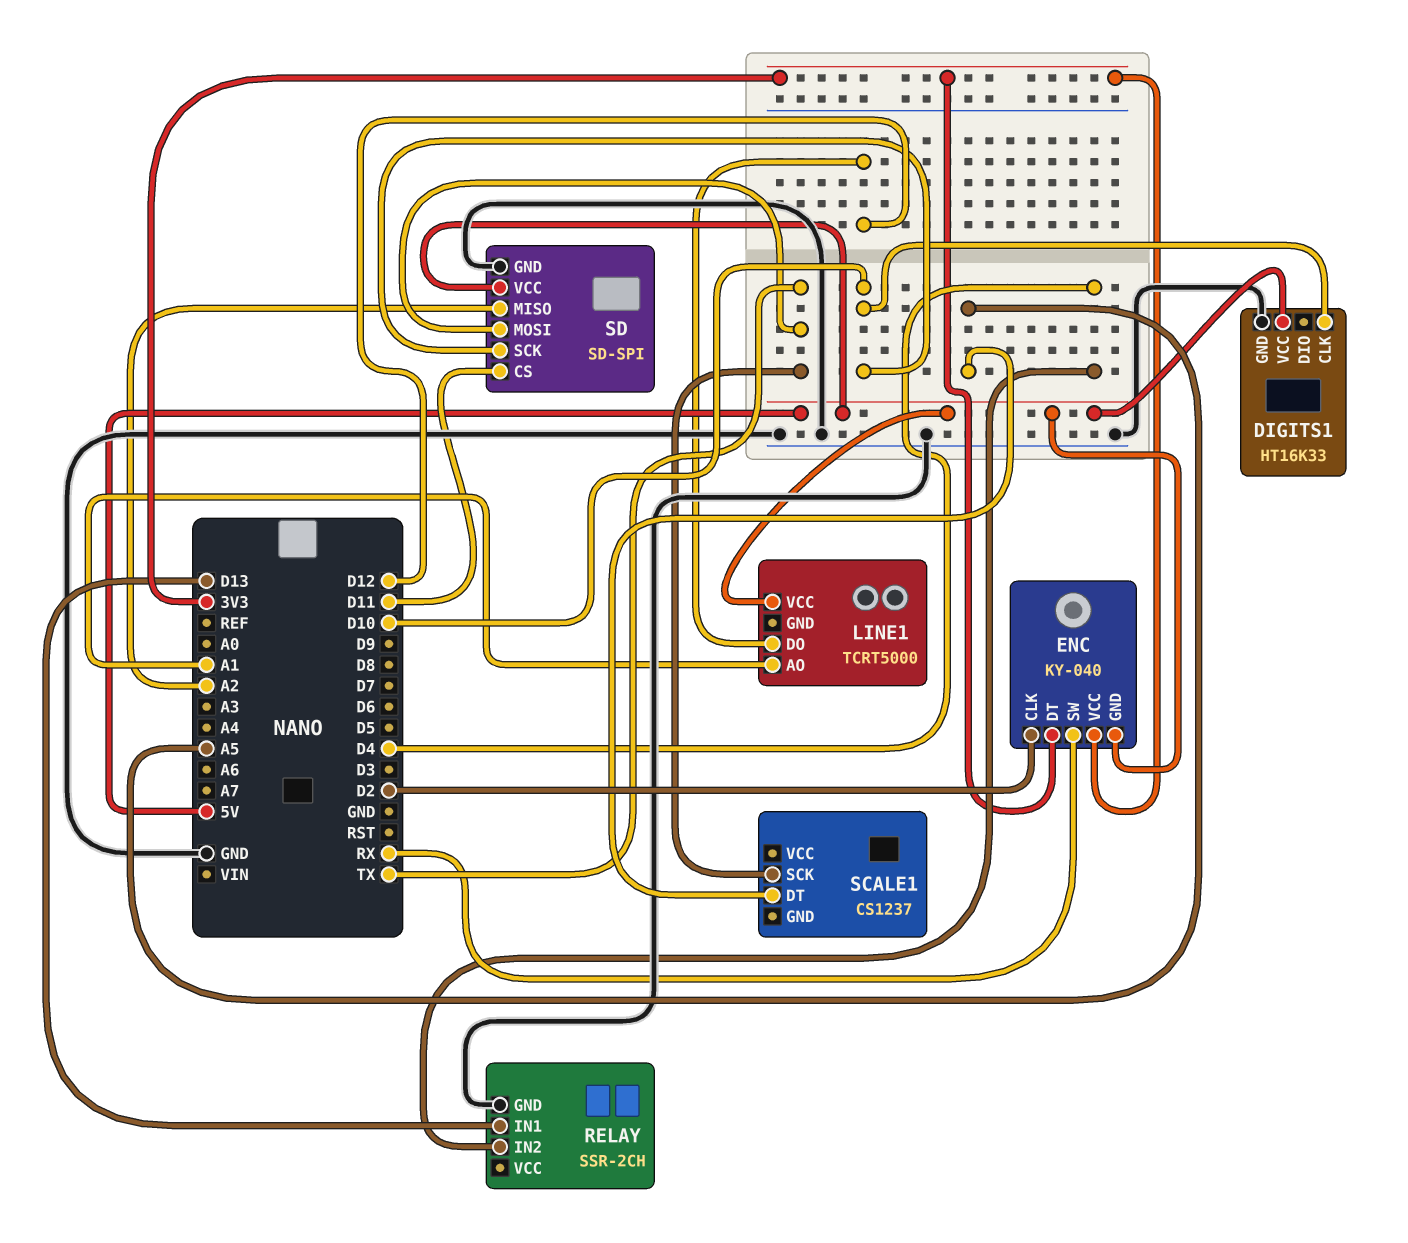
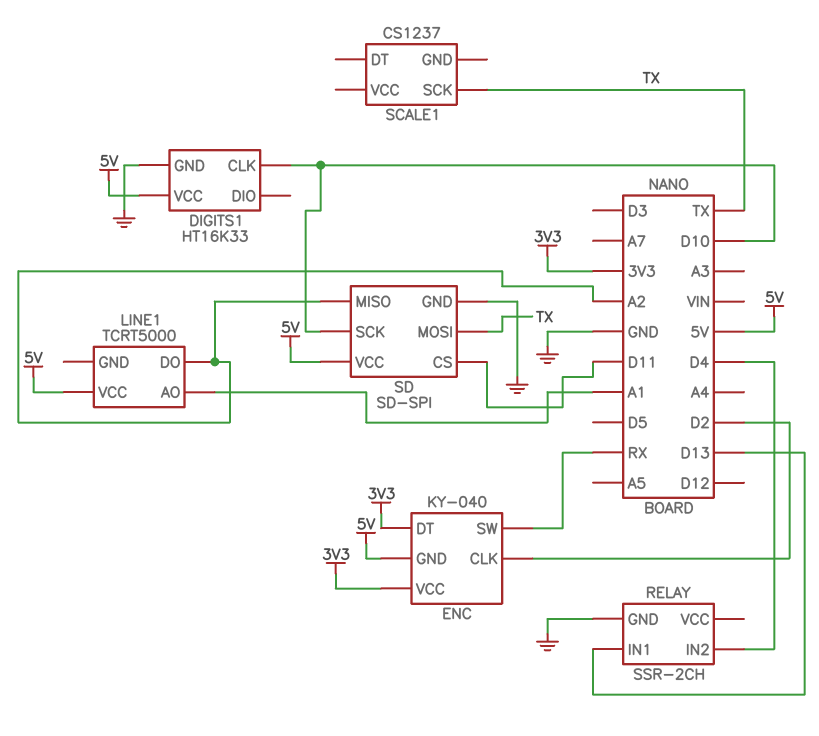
LINE1 pin DO: D12 -> A2
SCALE1 pin DT: A5 -> none

